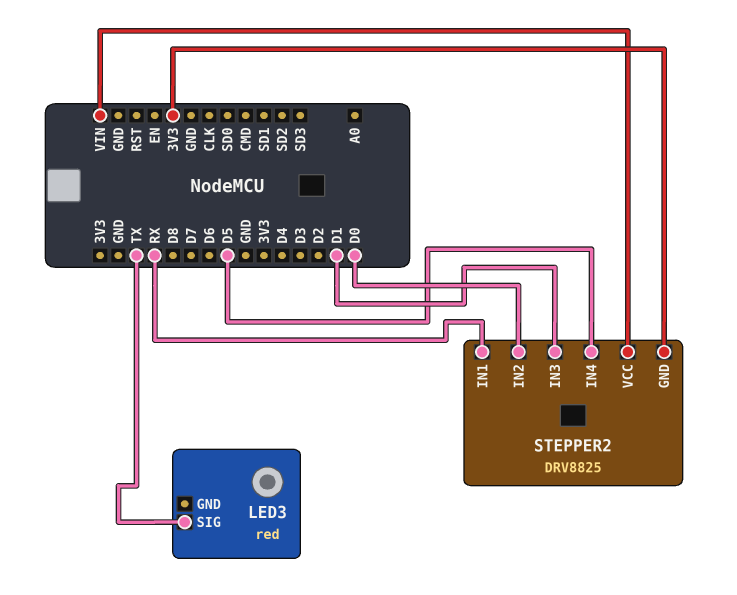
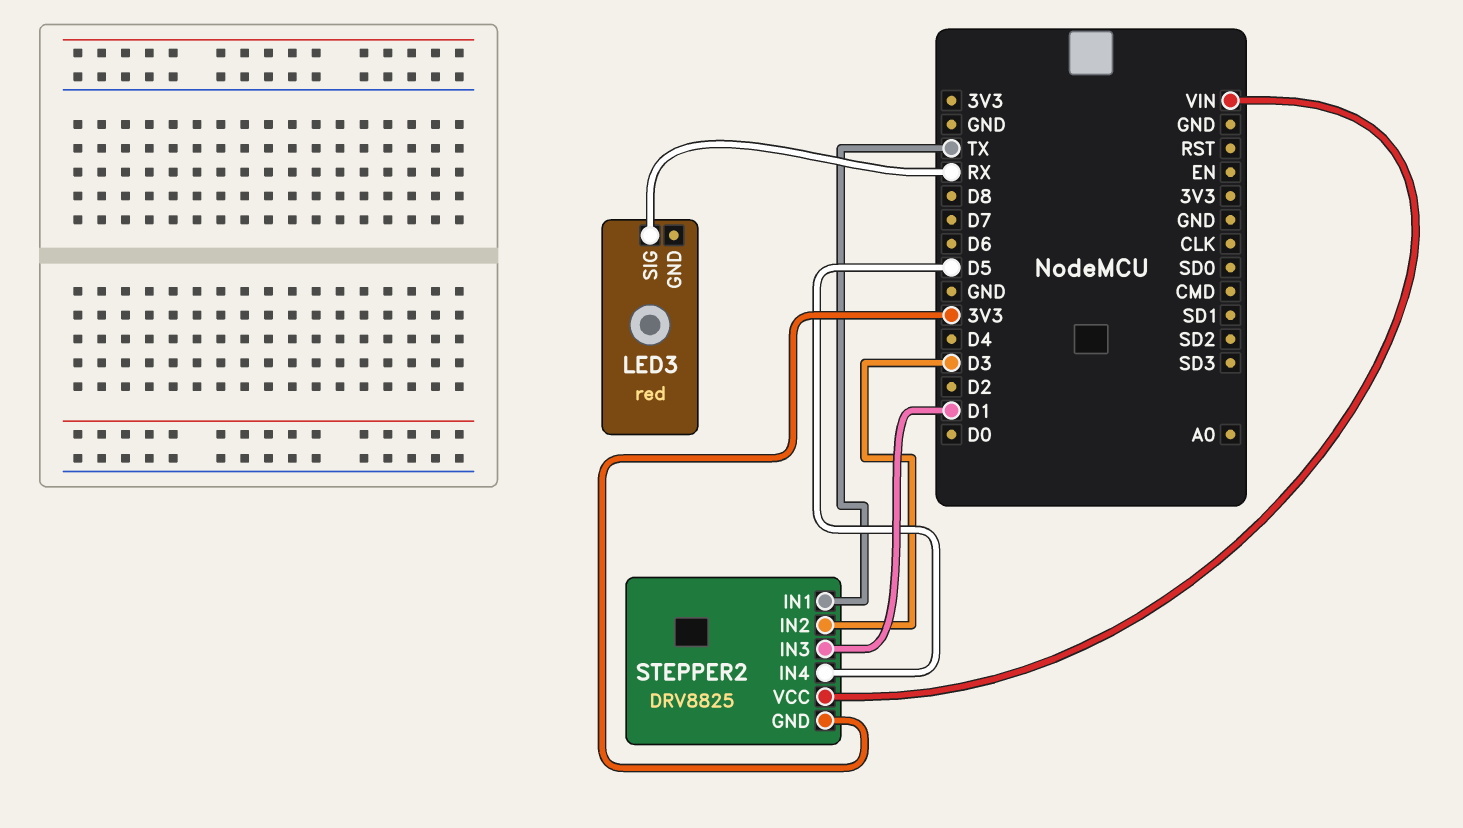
LED3 pin SIG: TX -> RX
STEPPER2 pin IN1: RX -> TX
STEPPER2 pin IN2: D0 -> D3

